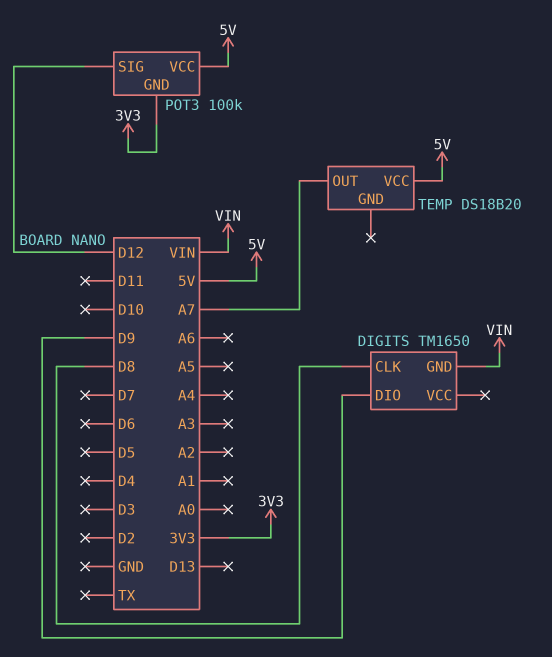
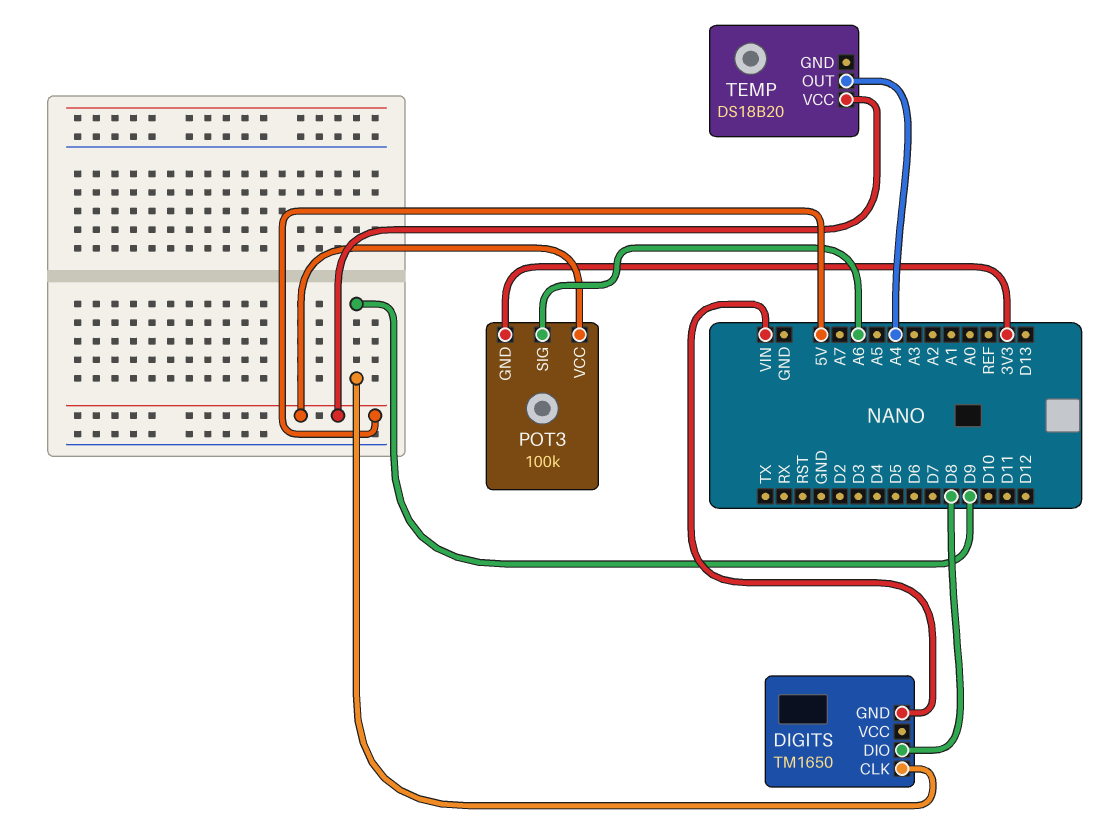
DIGITS pin CLK: D8 -> D9
DIGITS pin DIO: D9 -> D8
POT3 pin SIG: D12 -> A6
TEMP pin OUT: A7 -> A4

